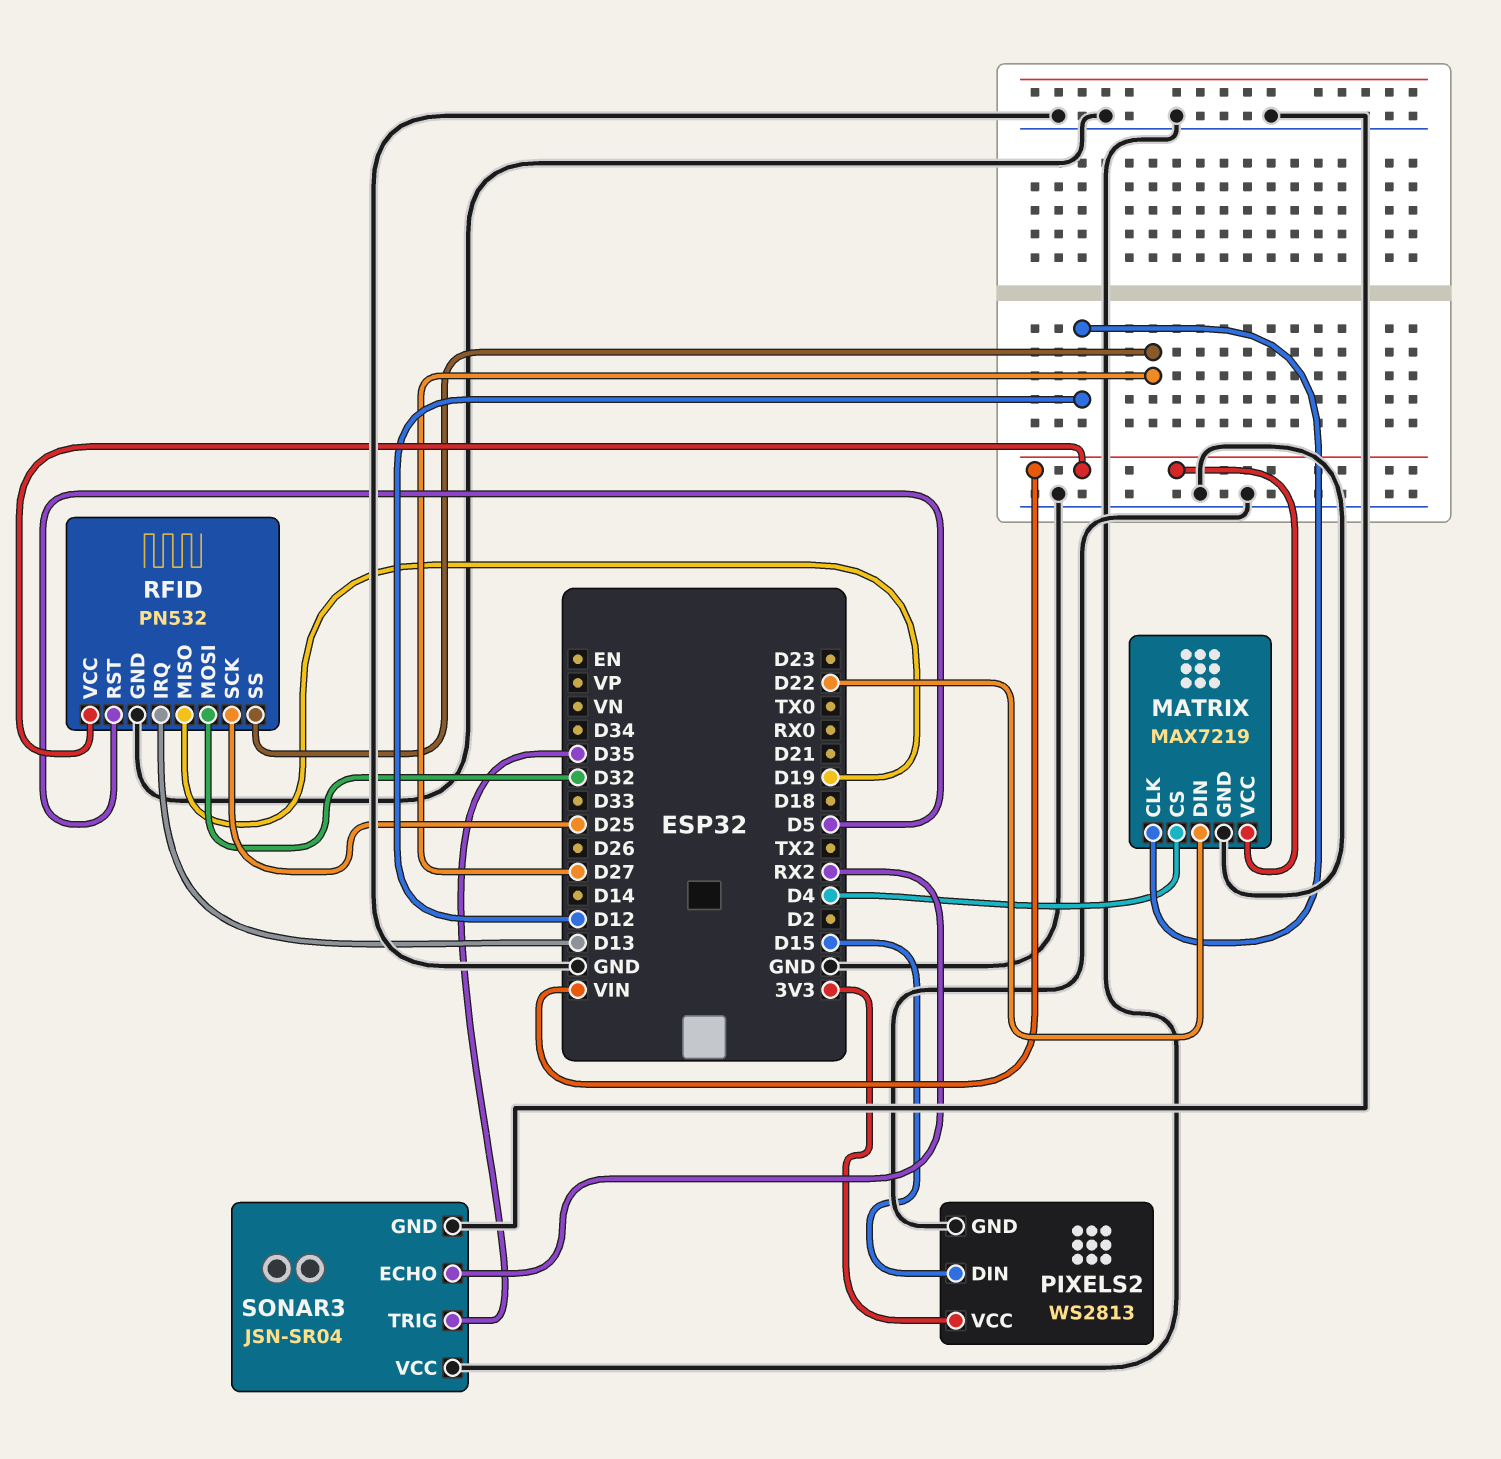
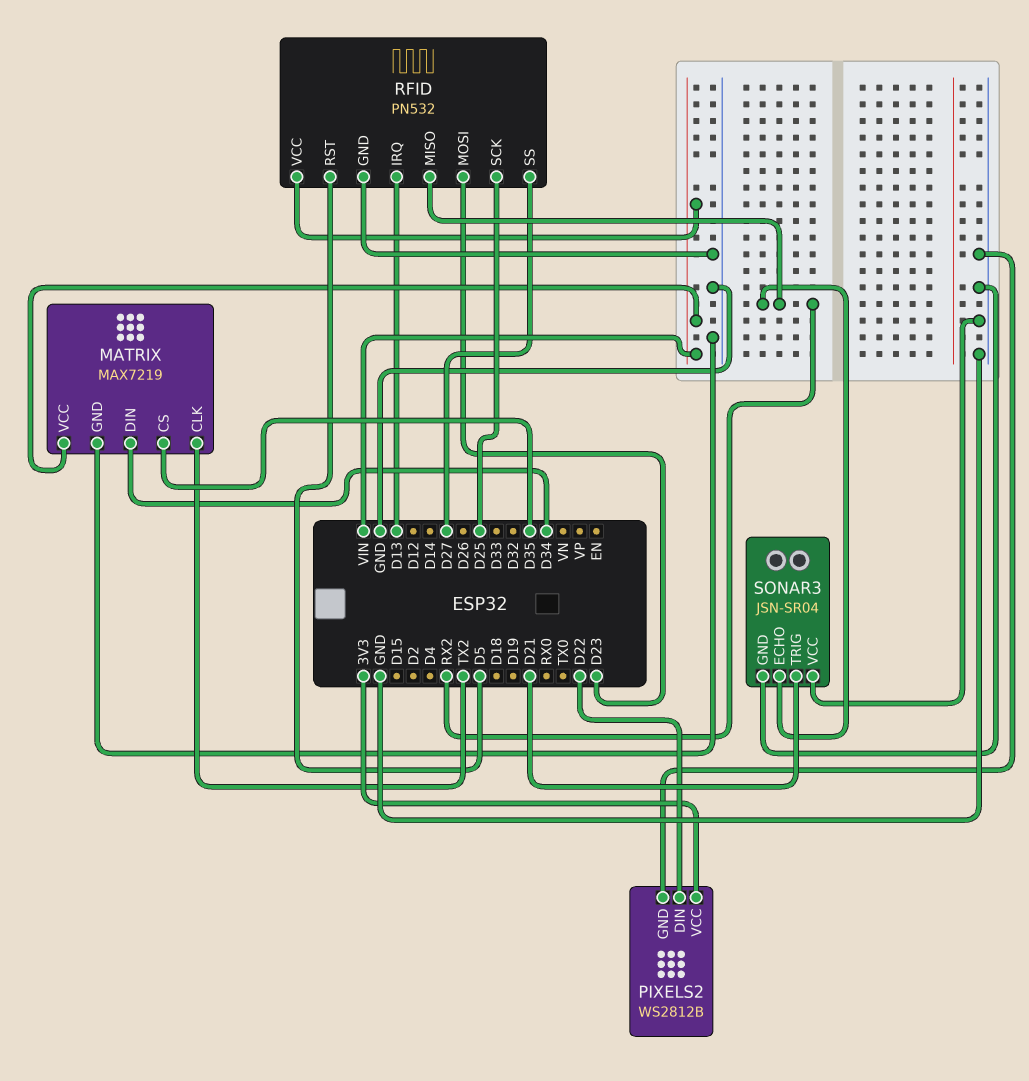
MATRIX pin CLK: D12 -> TX2
MATRIX pin CS: D4 -> D35
MATRIX pin DIN: D22 -> D34
PIXELS2: WS2813 -> WS2812B
PIXELS2 pin DIN: D15 -> D22
RFID pin MISO: D19 -> RX2
RFID pin MOSI: D32 -> D23
SONAR3 pin TRIG: D35 -> D21

